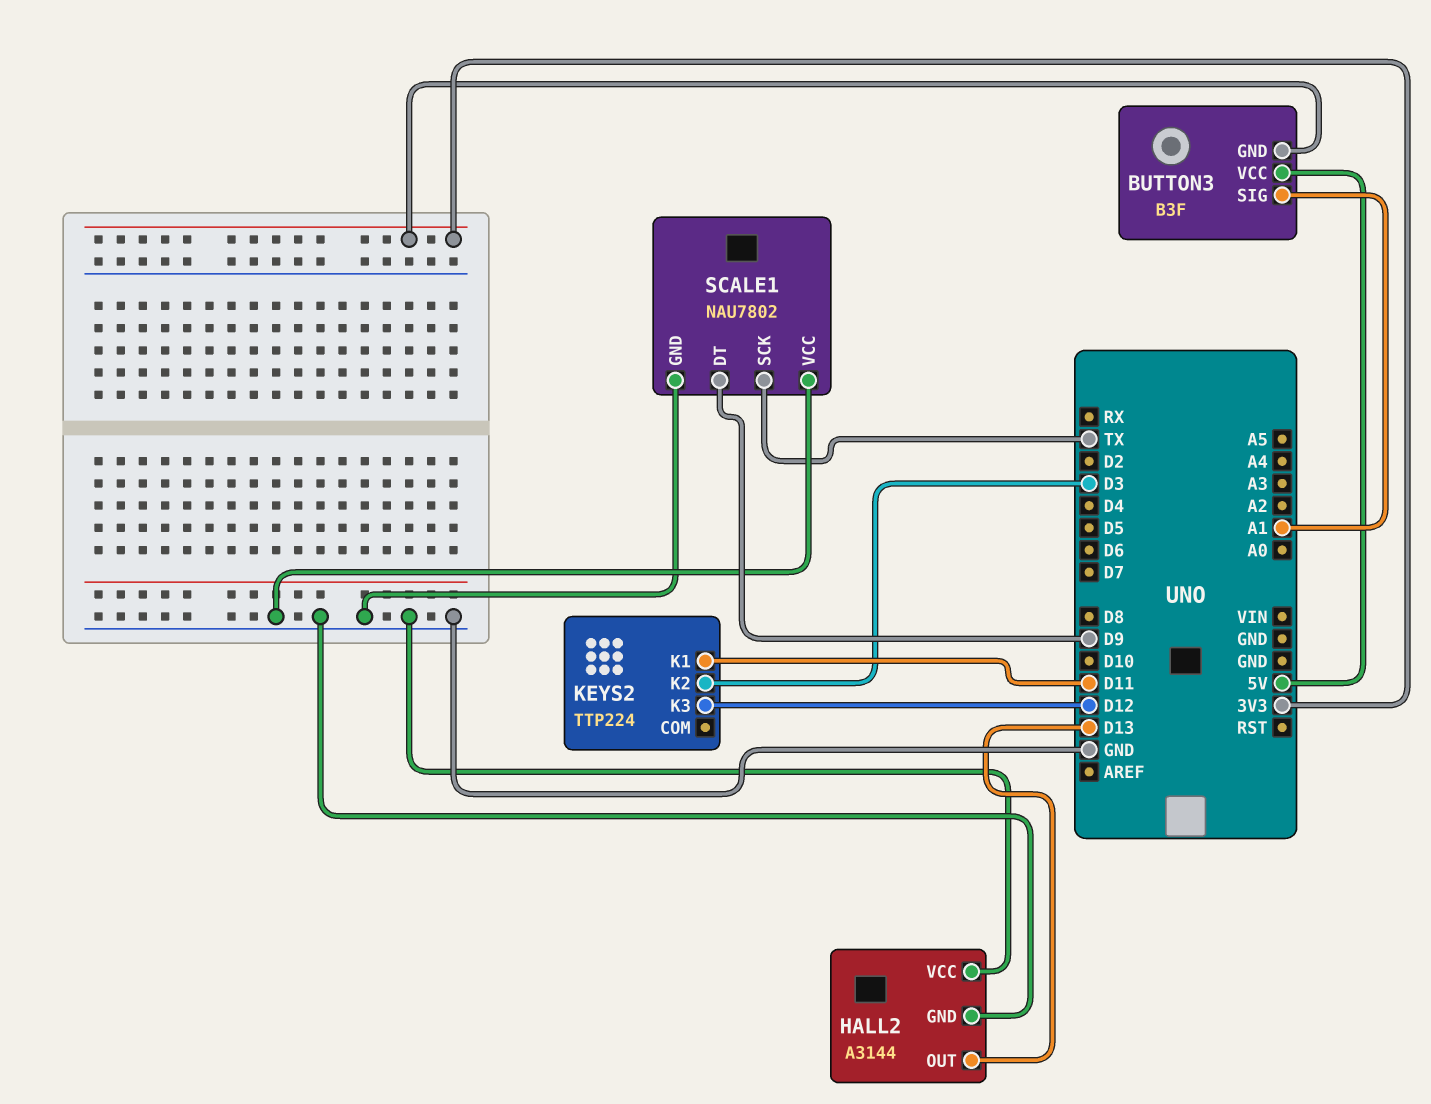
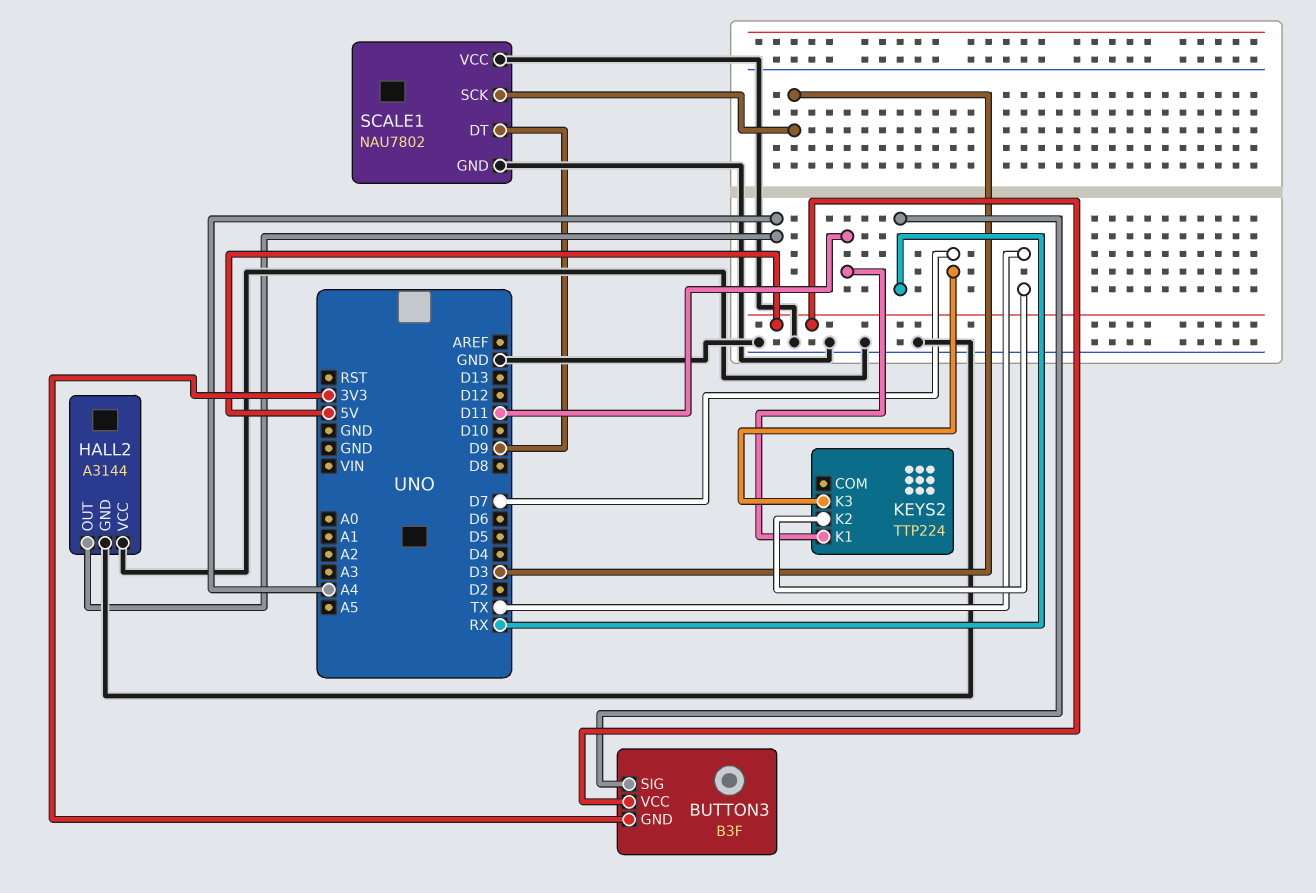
BUTTON3 pin SIG: A1 -> RX
HALL2 pin OUT: D13 -> A4
KEYS2 pin K2: D3 -> TX
KEYS2 pin K3: D12 -> D7
SCALE1 pin SCK: TX -> D3

